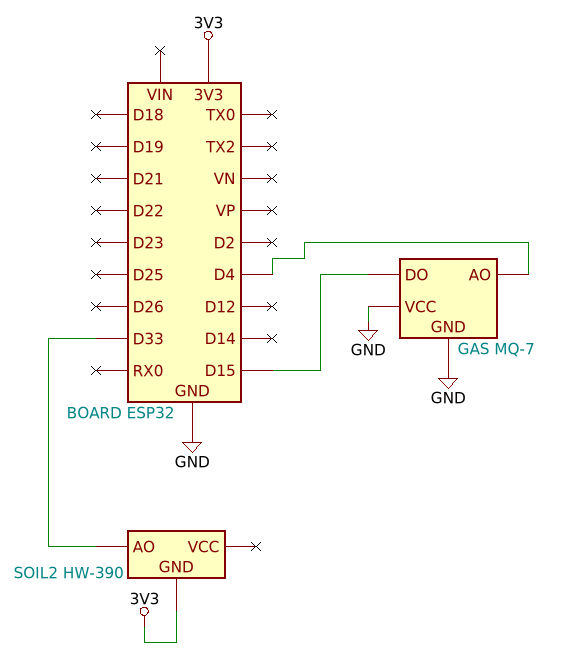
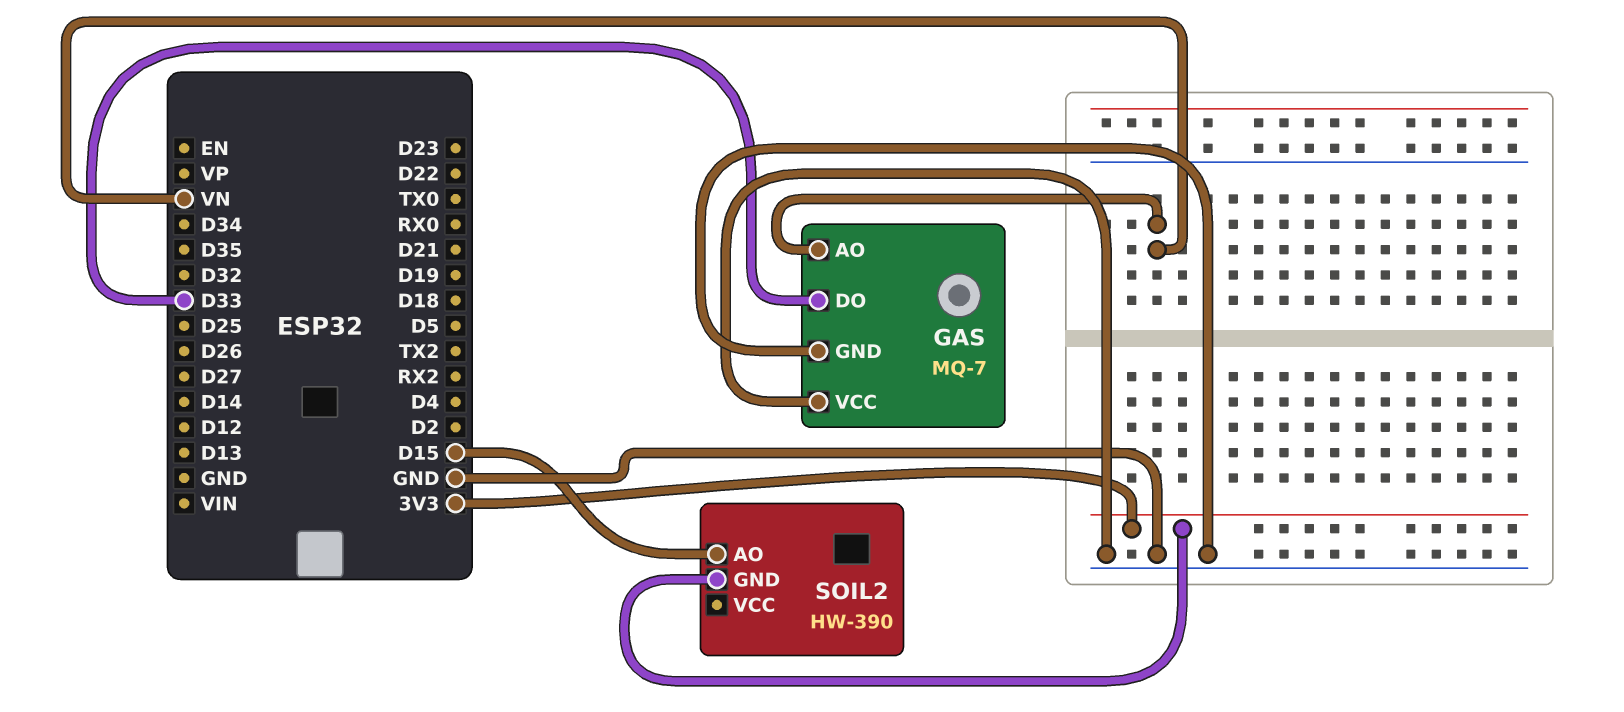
GAS pin AO: D4 -> VN
GAS pin DO: D15 -> D33
SOIL2 pin AO: D33 -> D15

